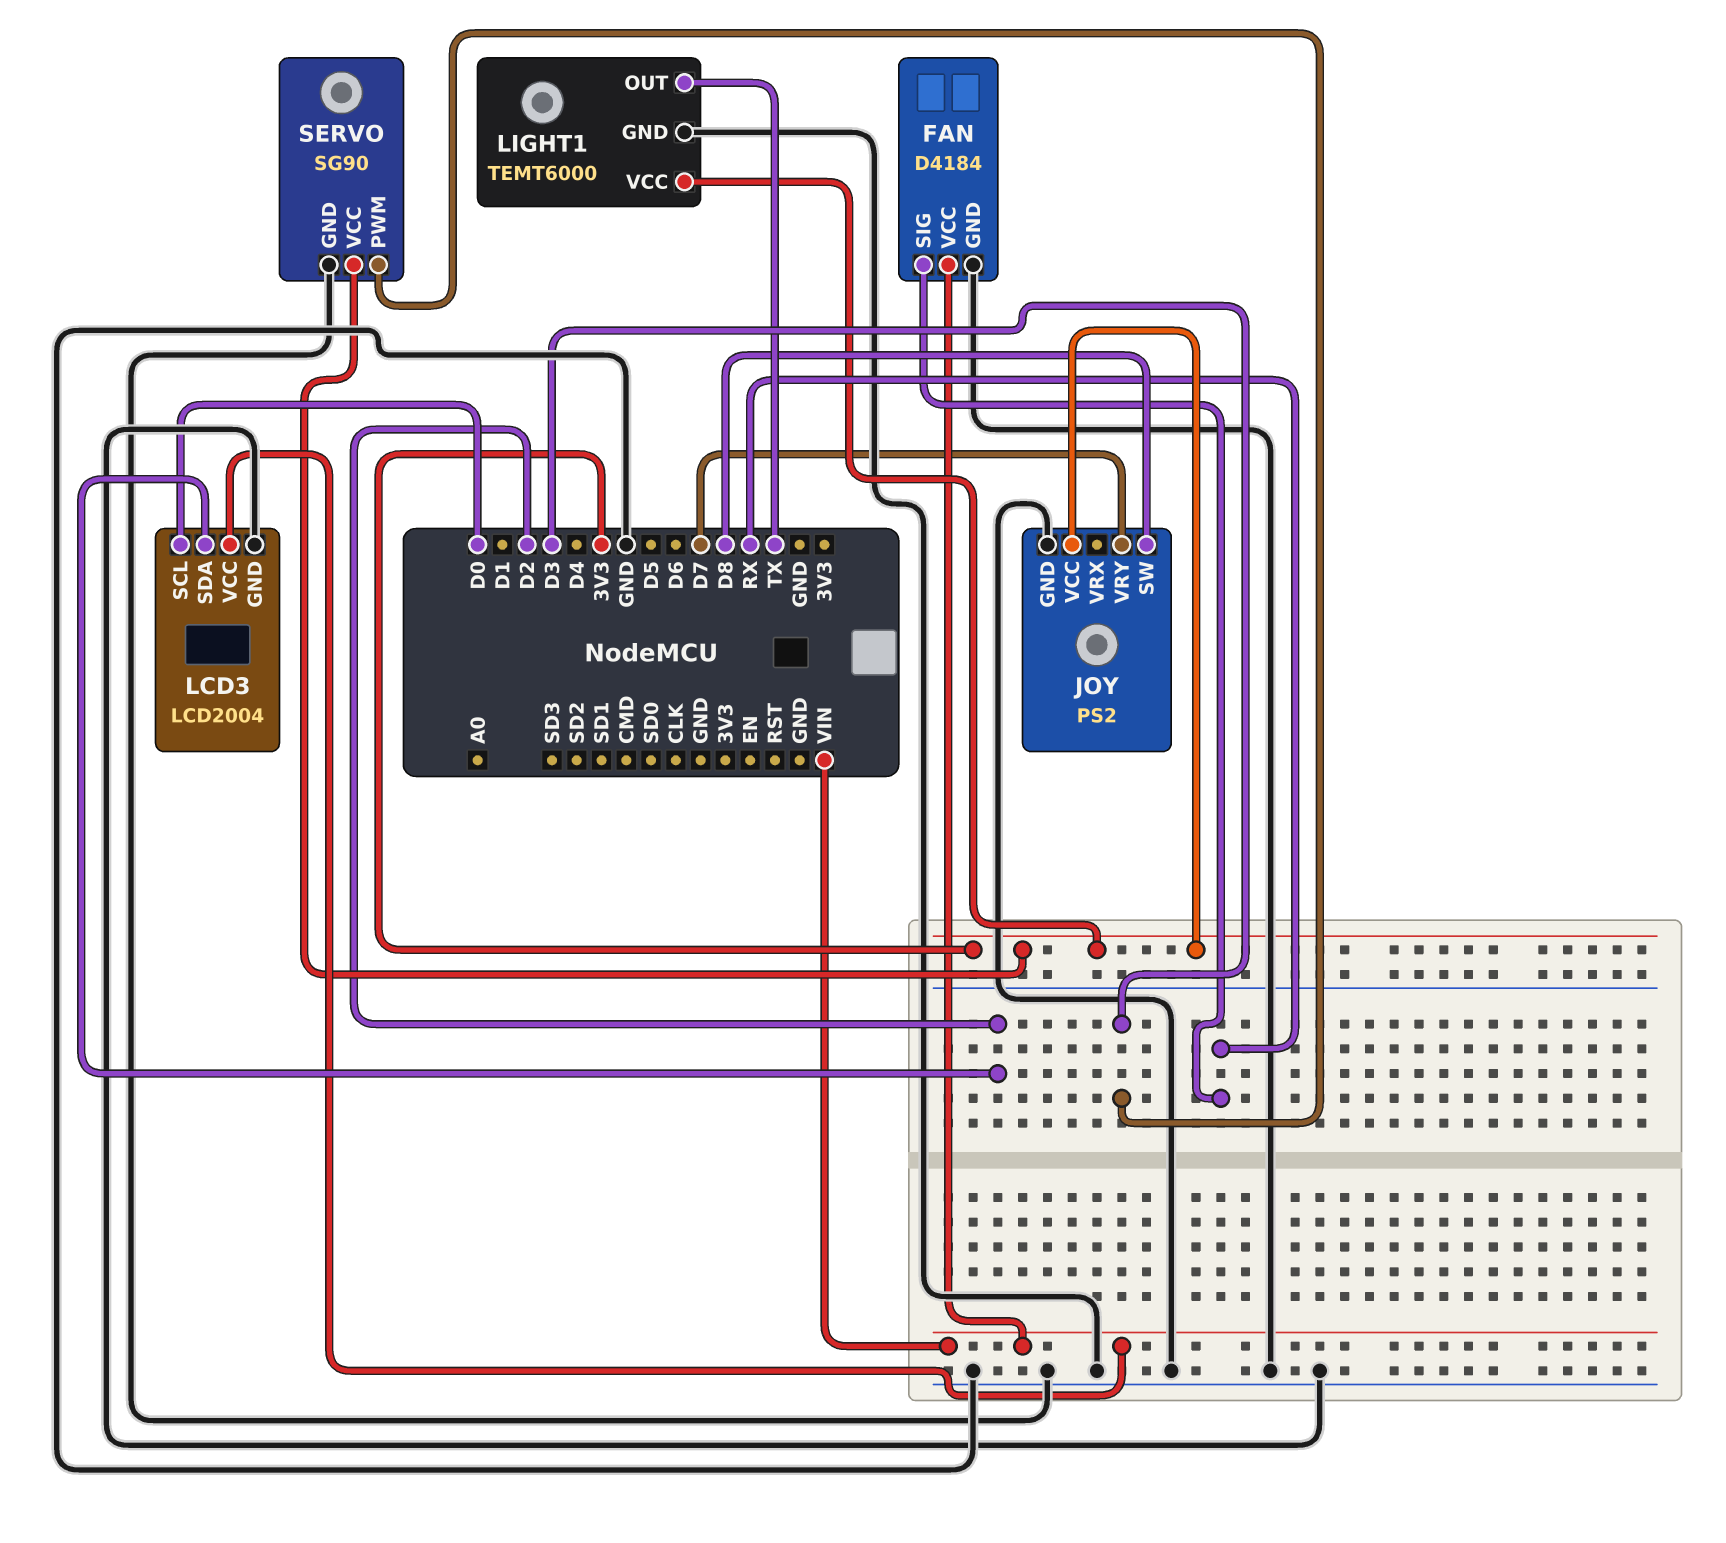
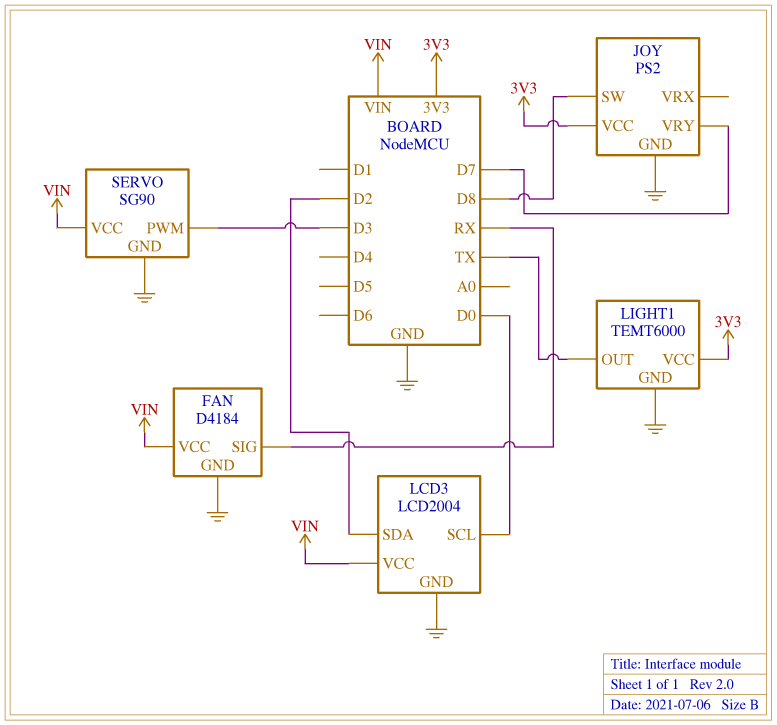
SERVO pin VCC: 3V3 -> VIN

